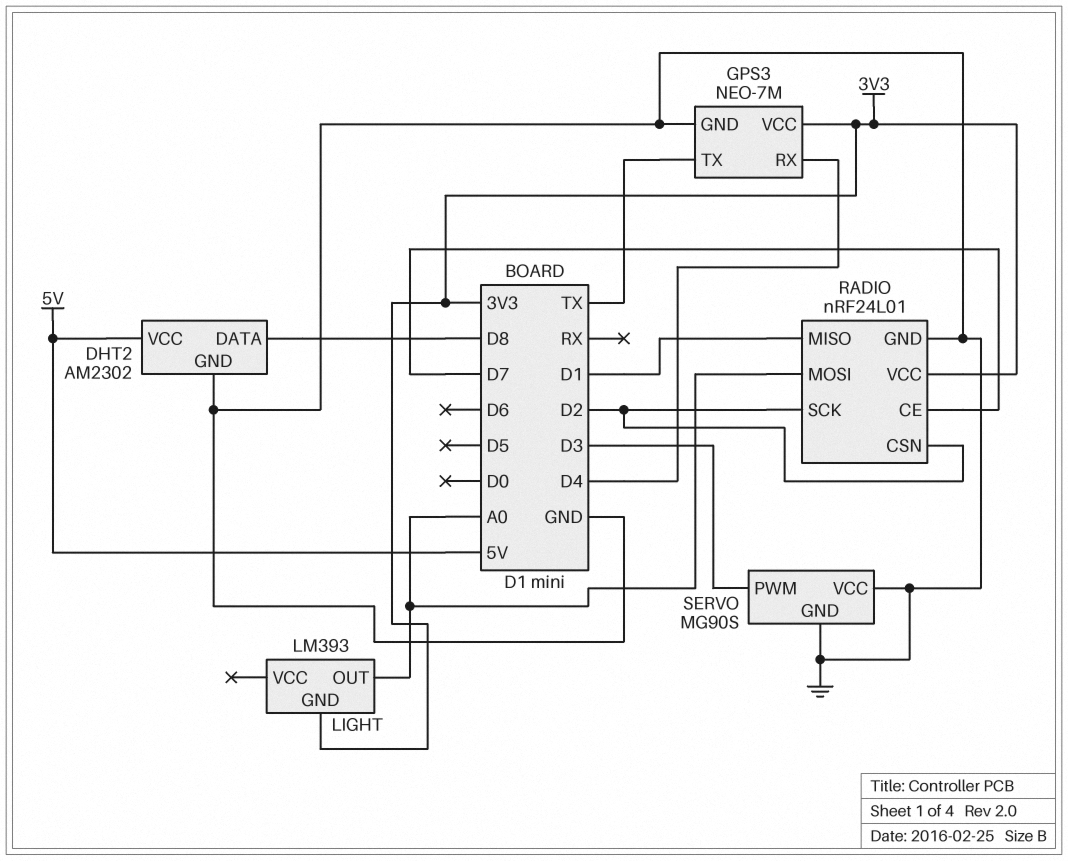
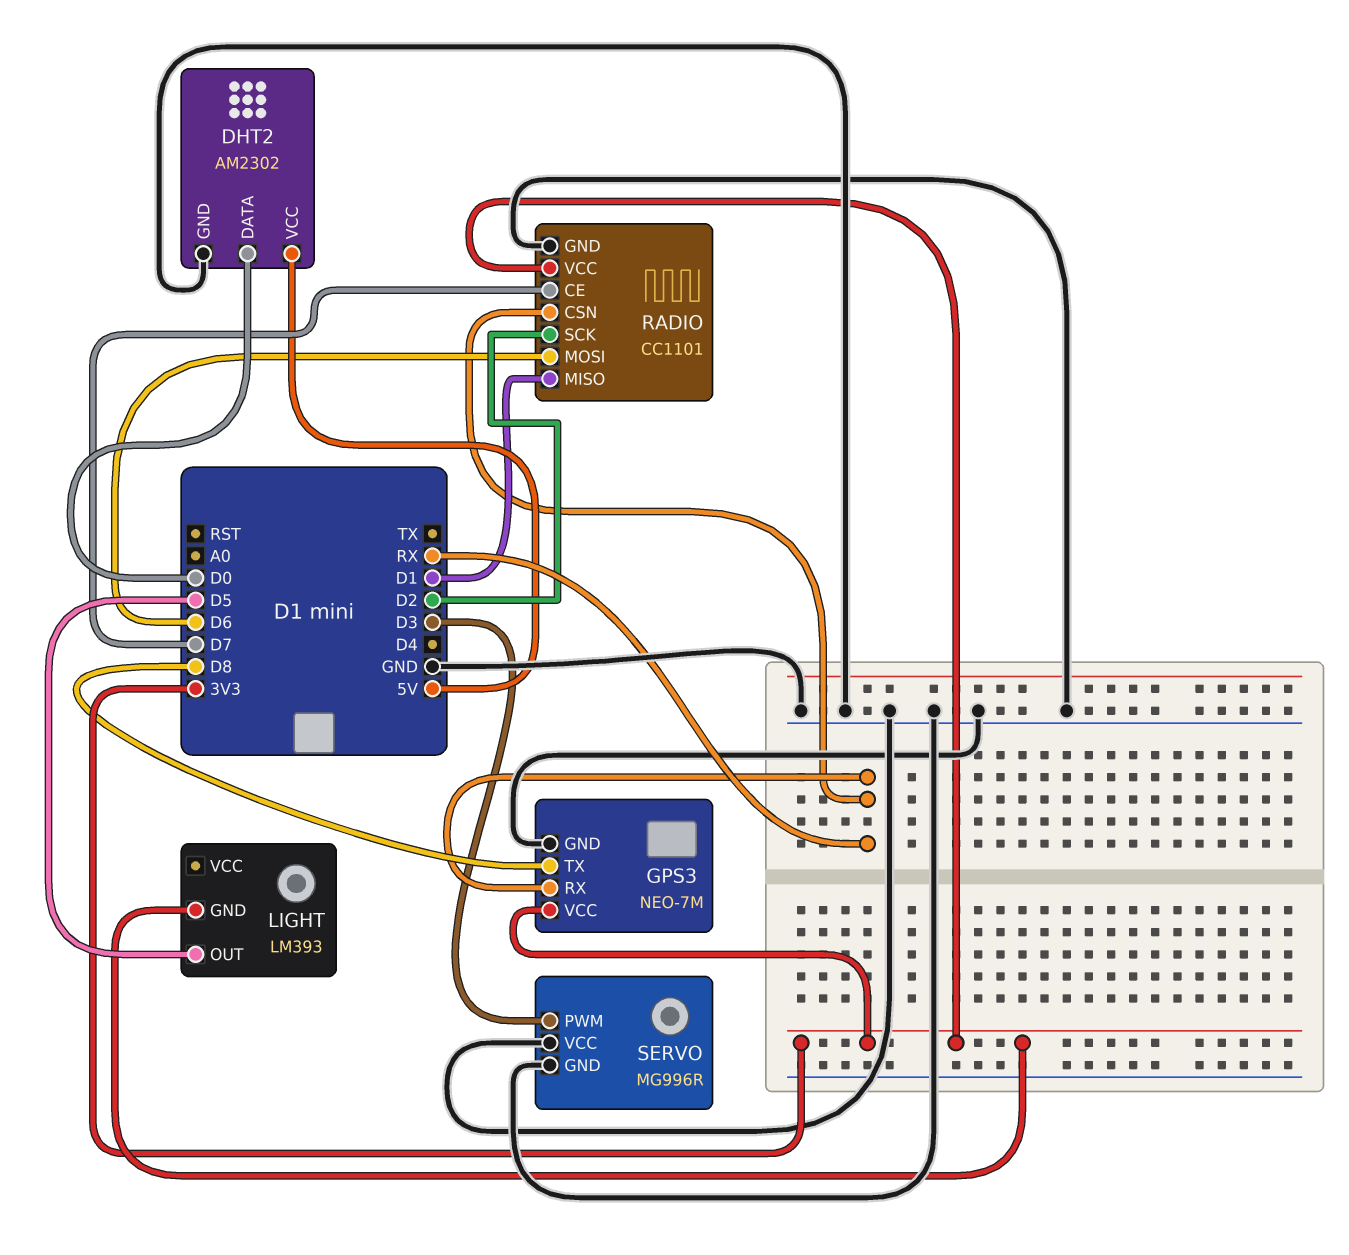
DHT2 pin DATA: D8 -> D0
GPS3 pin RX: D4 -> RX
GPS3 pin TX: TX -> D8
LIGHT pin OUT: A0 -> D5
RADIO: nRF24L01 -> CC1101
RADIO pin CSN: D2 -> RX
RADIO pin MOSI: A0 -> D6
SERVO: MG90S -> MG996R

